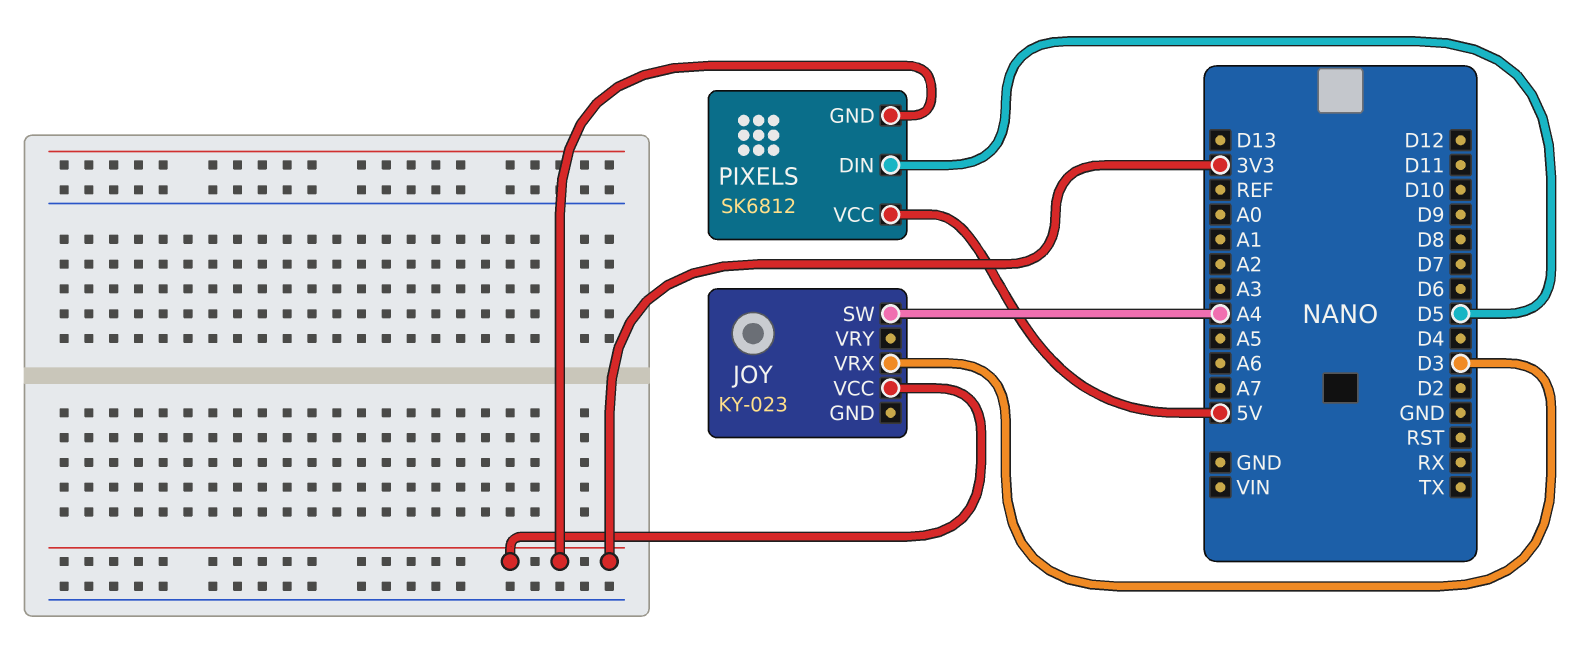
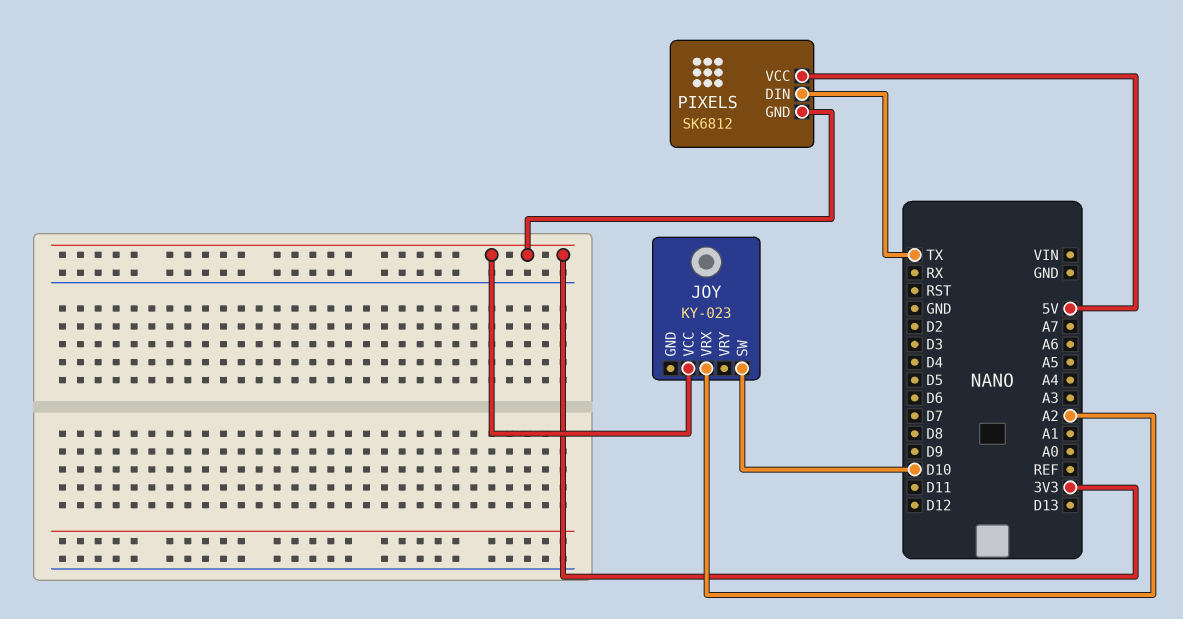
JOY pin SW: A4 -> D10
JOY pin VRX: D3 -> A2
PIXELS pin DIN: D5 -> TX

